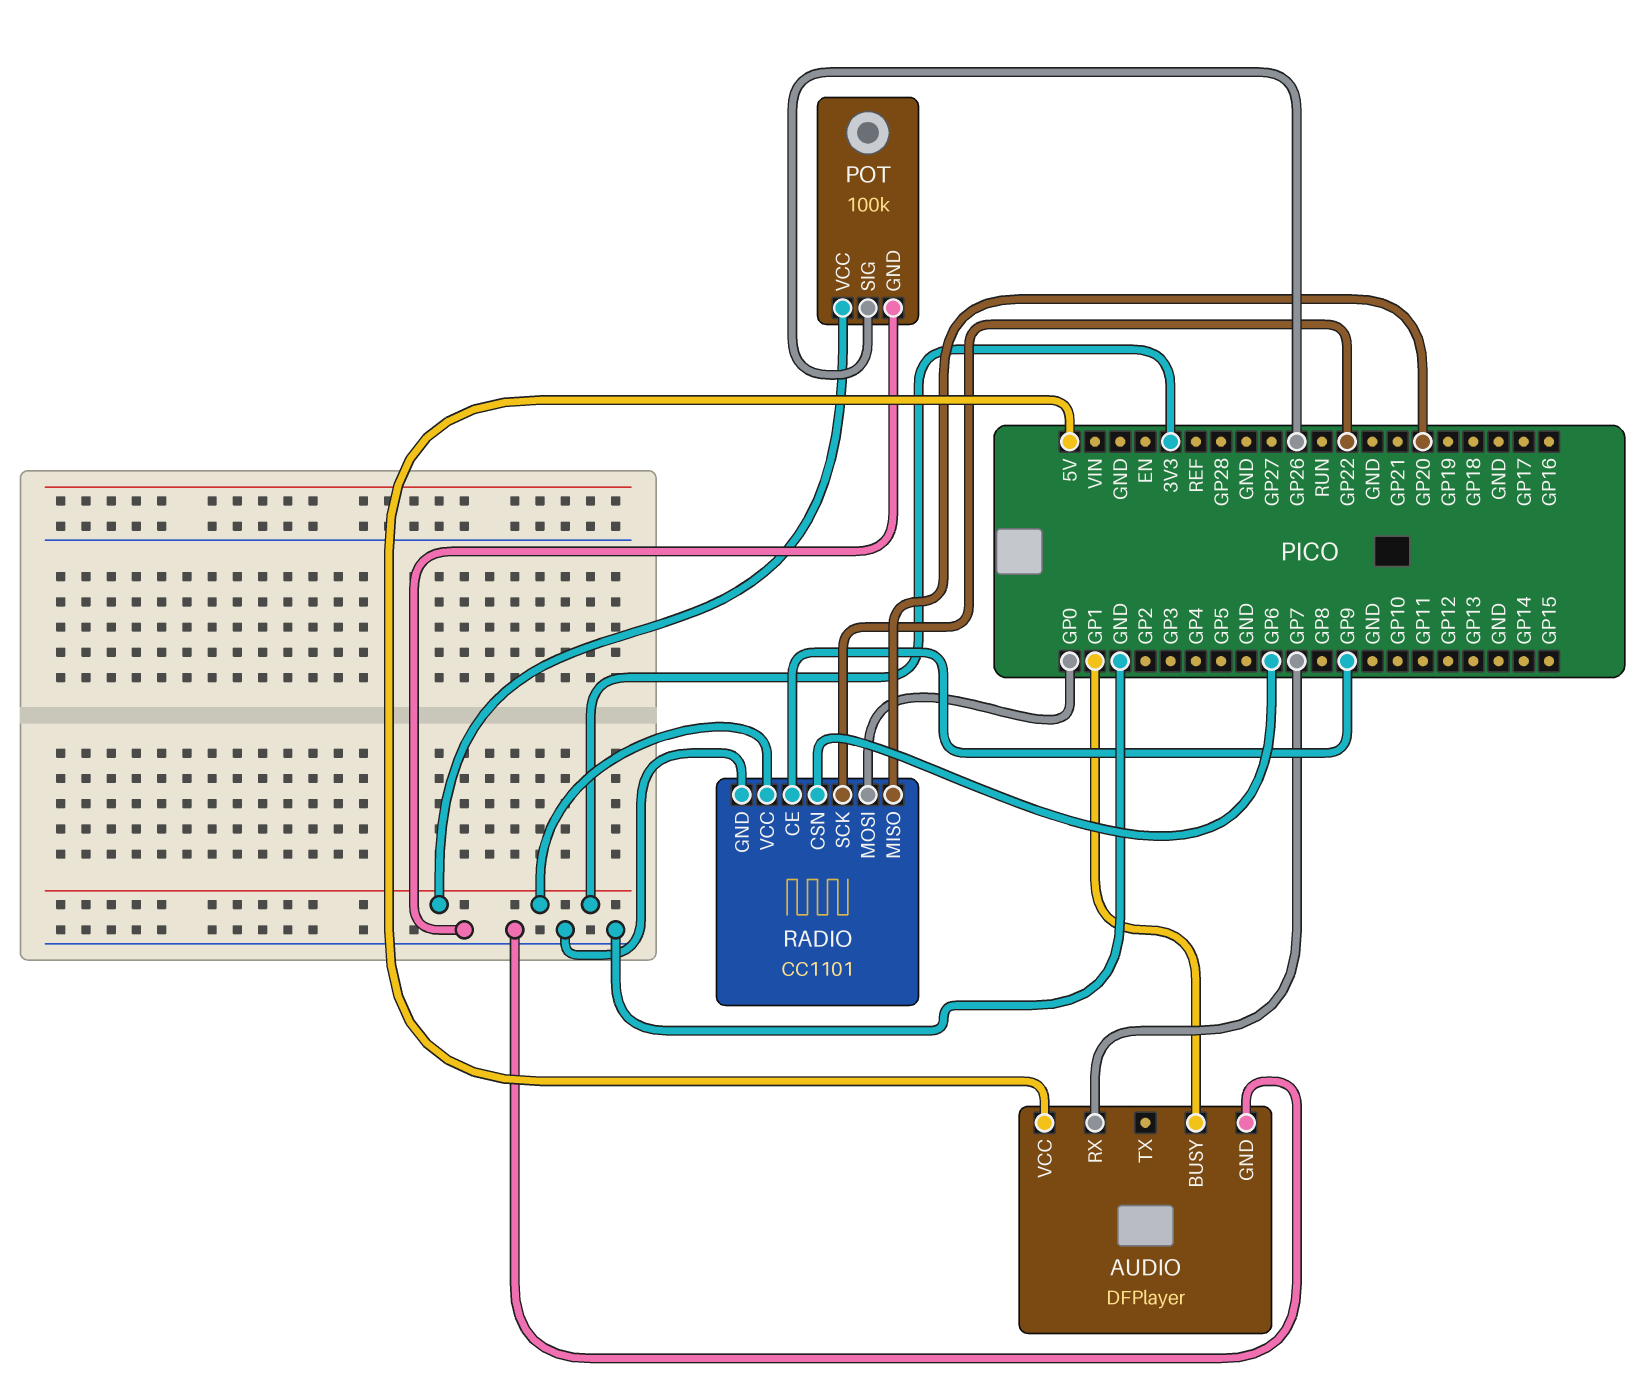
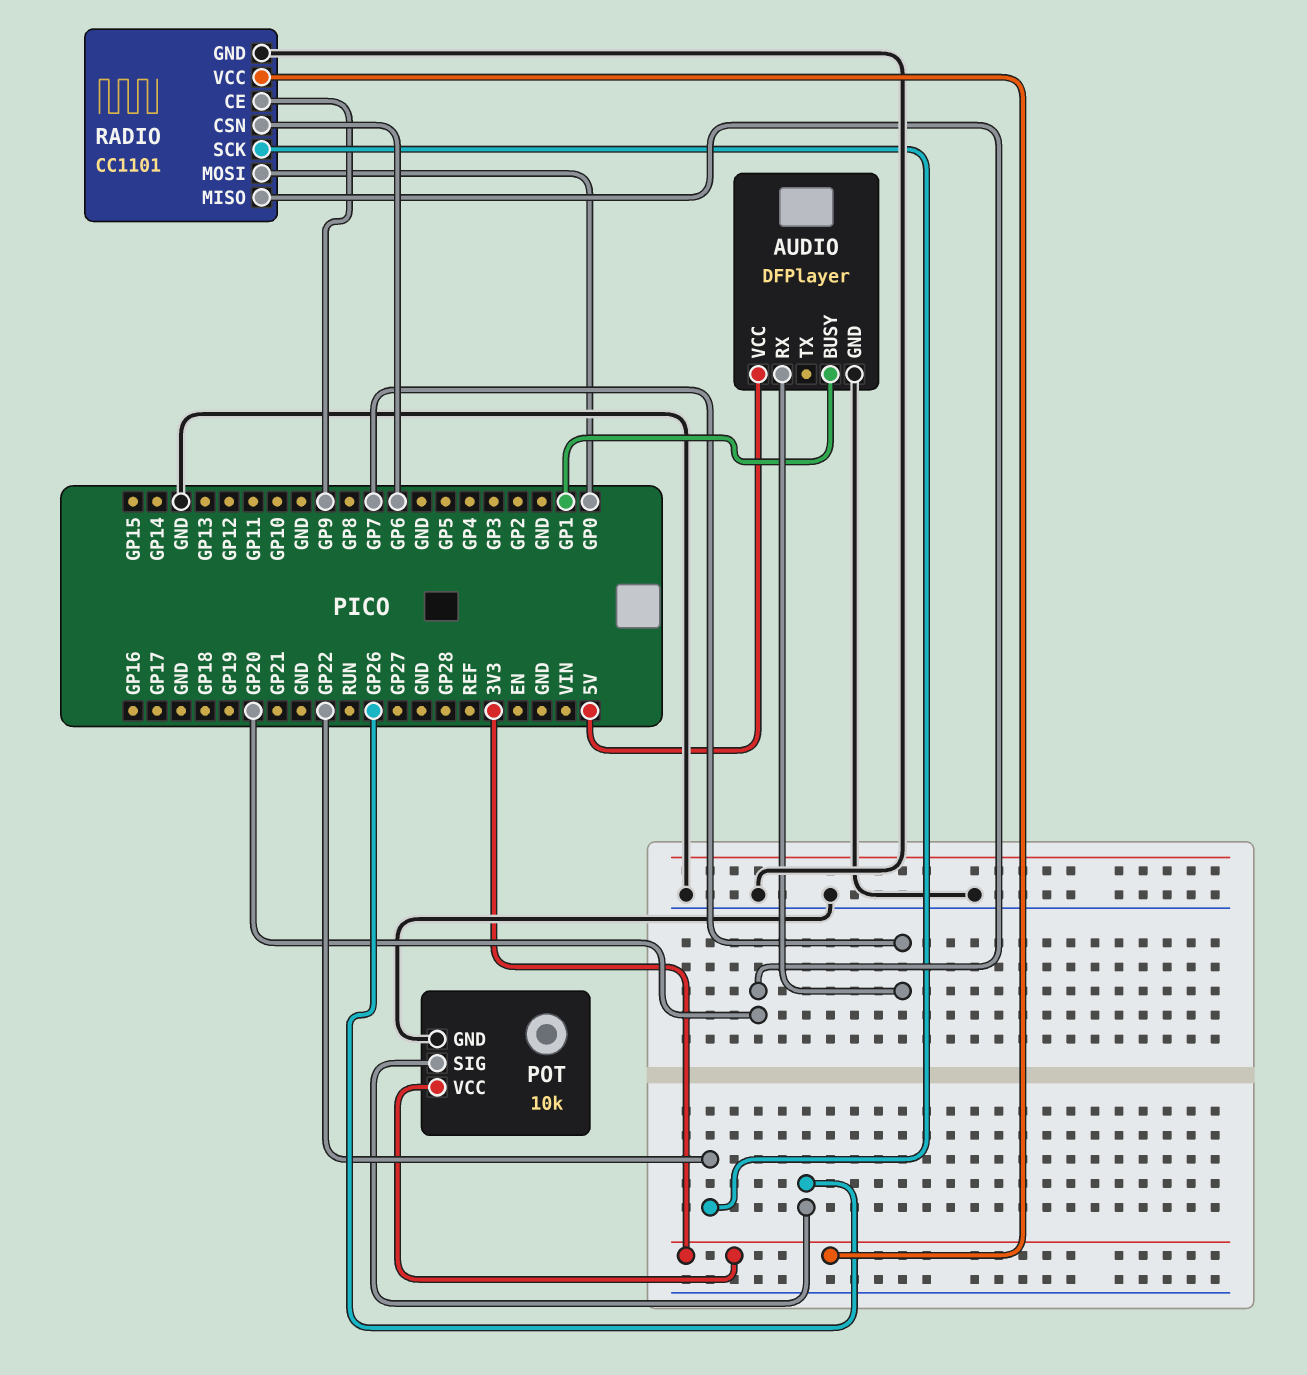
POT: 100k -> 10k

